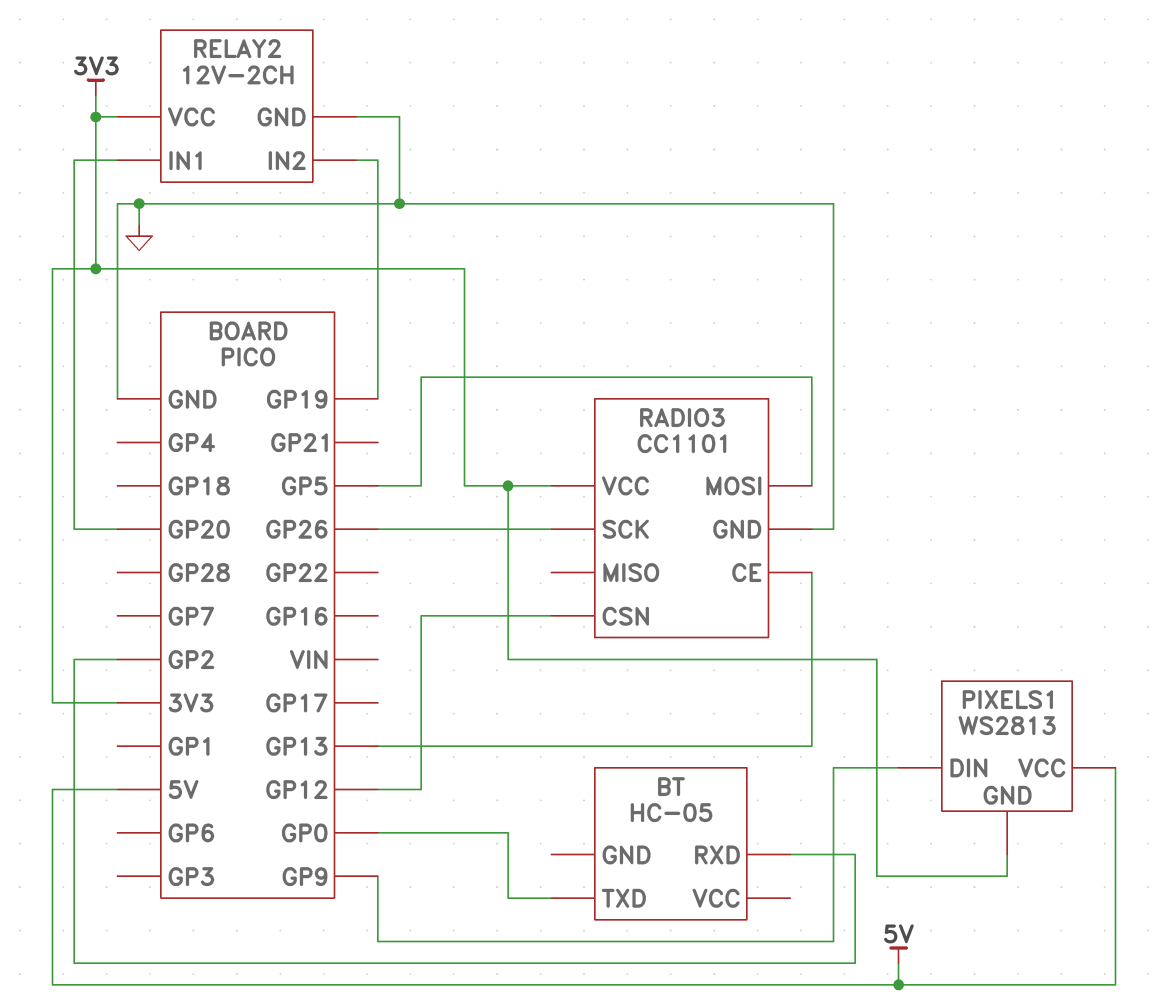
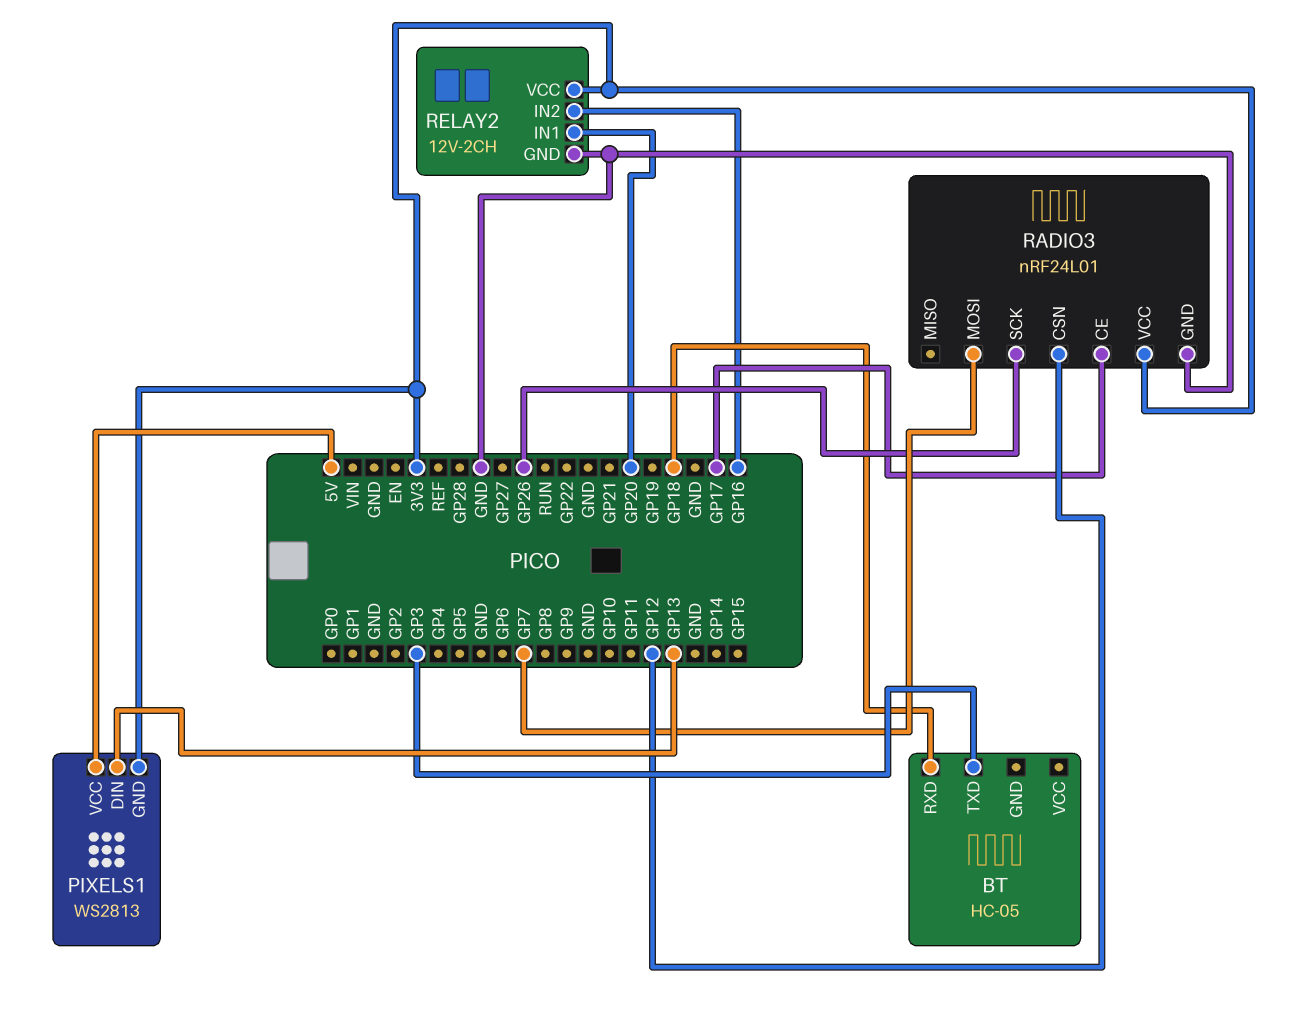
BT pin RXD: GP2 -> GP18
BT pin TXD: GP0 -> GP3
PIXELS1 pin DIN: GP9 -> GP13
RADIO3: CC1101 -> nRF24L01
RADIO3 pin CE: GP13 -> GP17
RADIO3 pin MOSI: GP5 -> GP7
RELAY2 pin IN2: GP19 -> GP16

